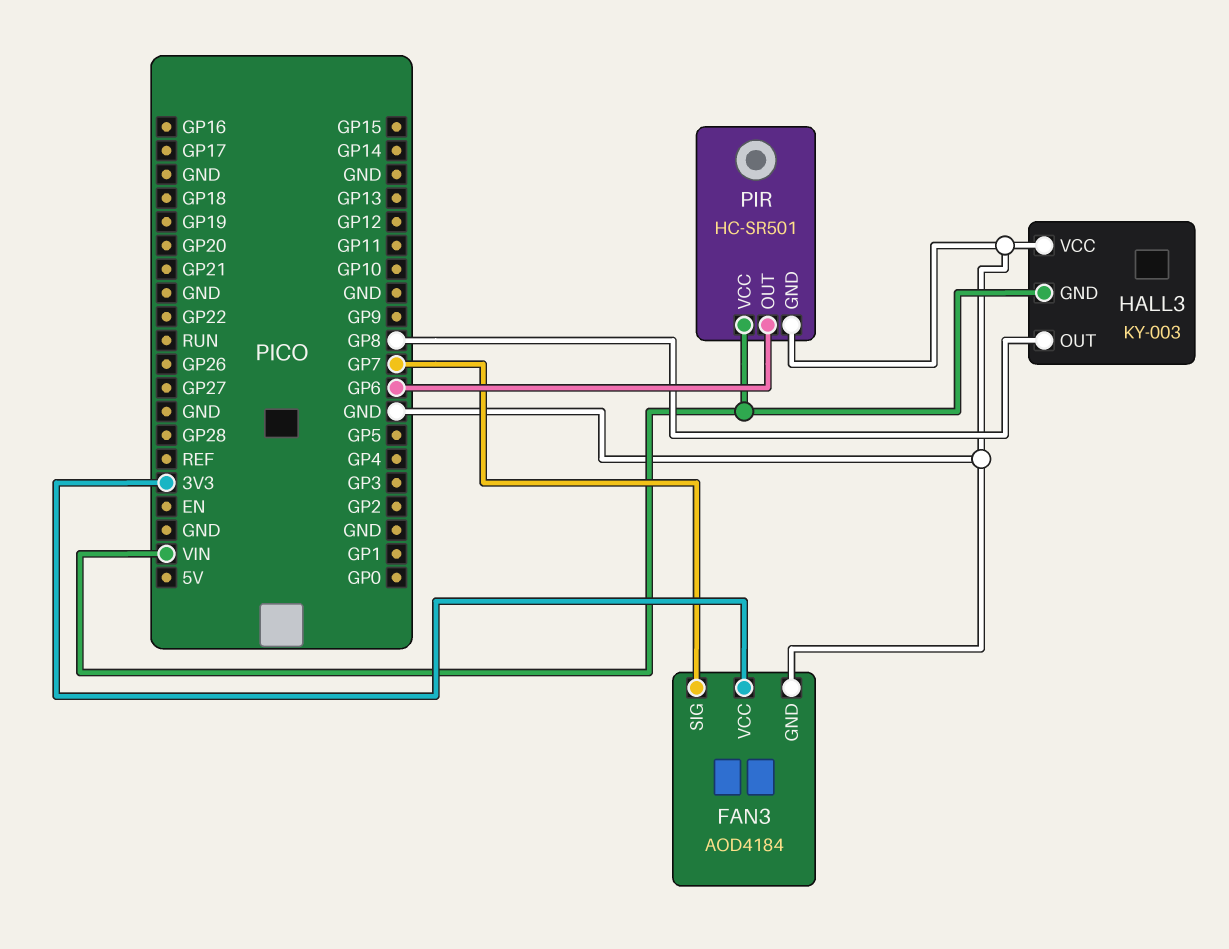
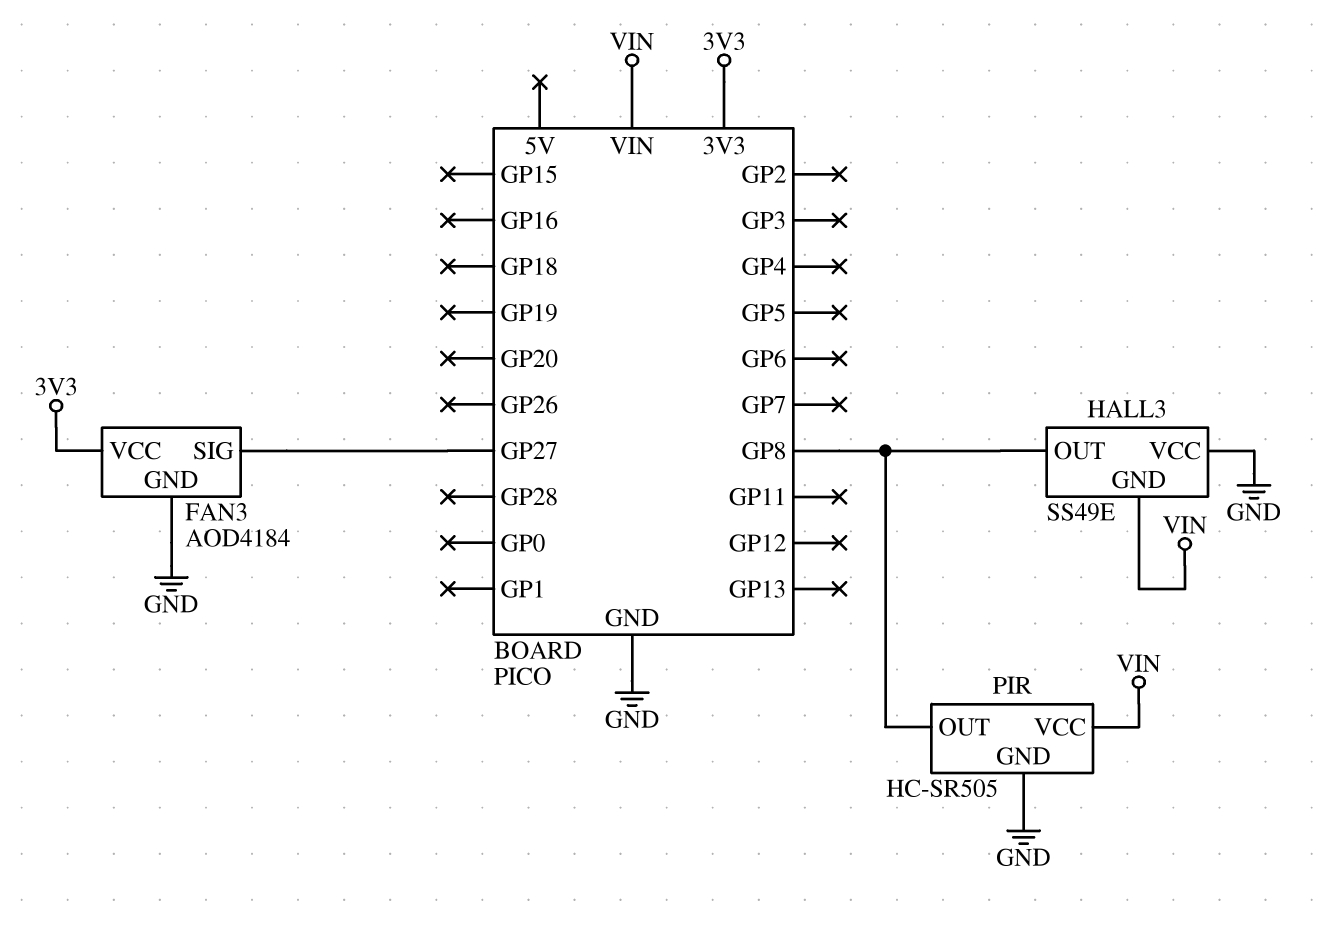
FAN3 pin SIG: GP7 -> GP27
HALL3: KY-003 -> SS49E
PIR: HC-SR501 -> HC-SR505
PIR pin OUT: GP6 -> GP8

